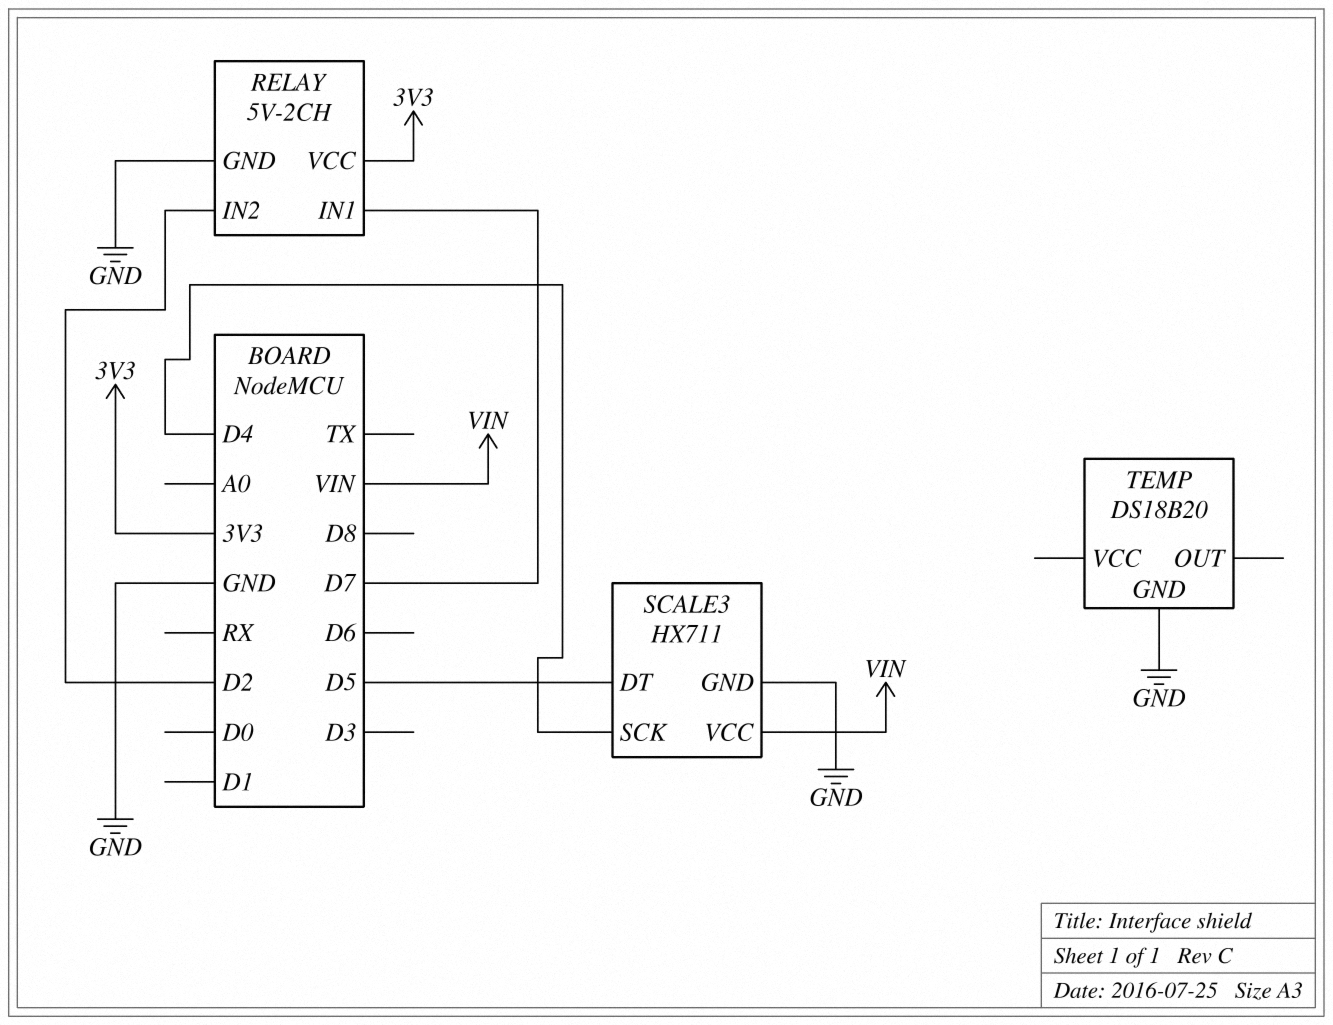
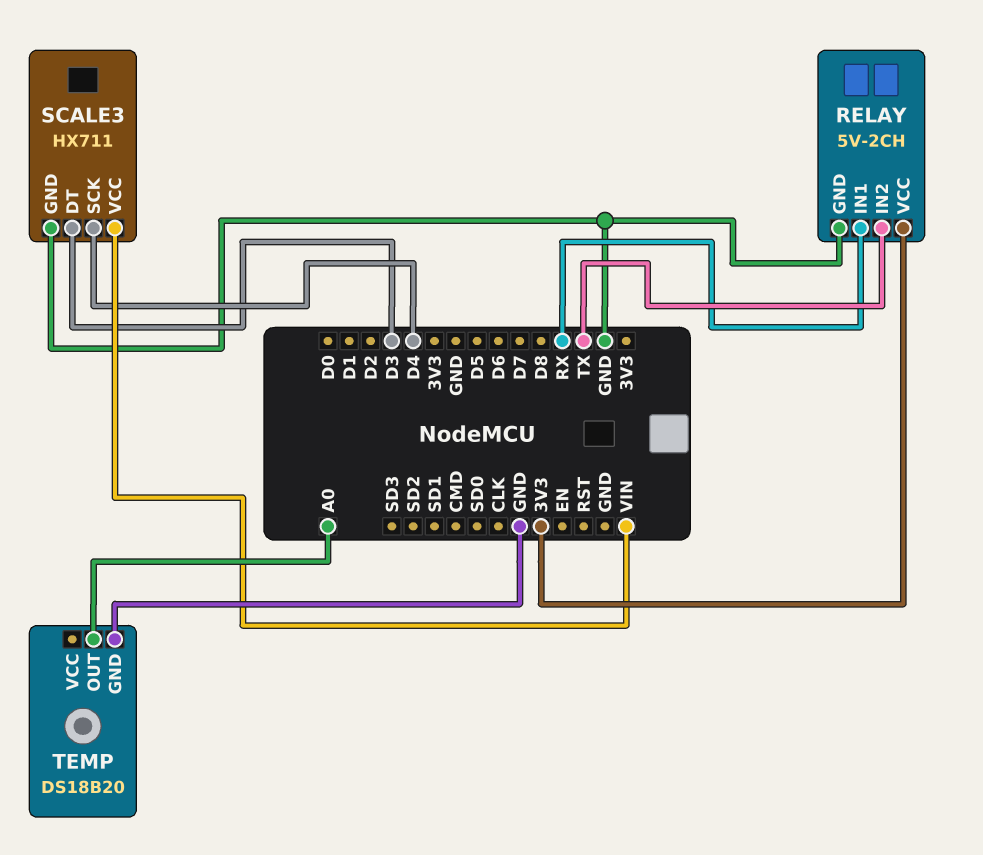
RELAY pin IN1: D7 -> RX
RELAY pin IN2: D2 -> TX
SCALE3 pin DT: D5 -> D3
TEMP pin OUT: none -> A0

